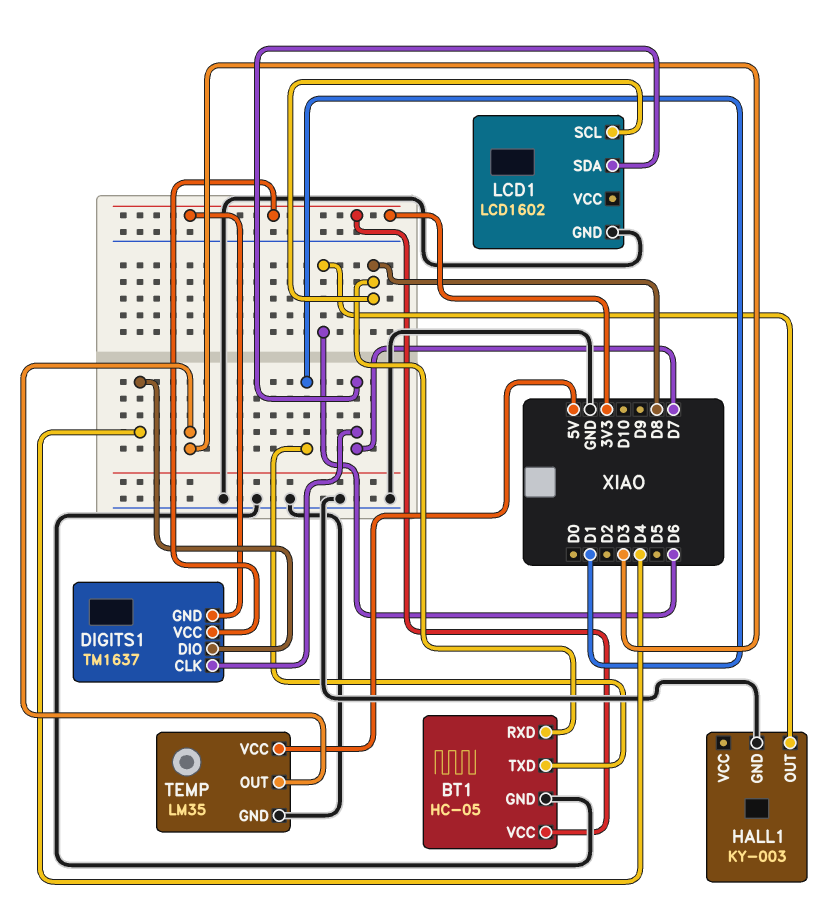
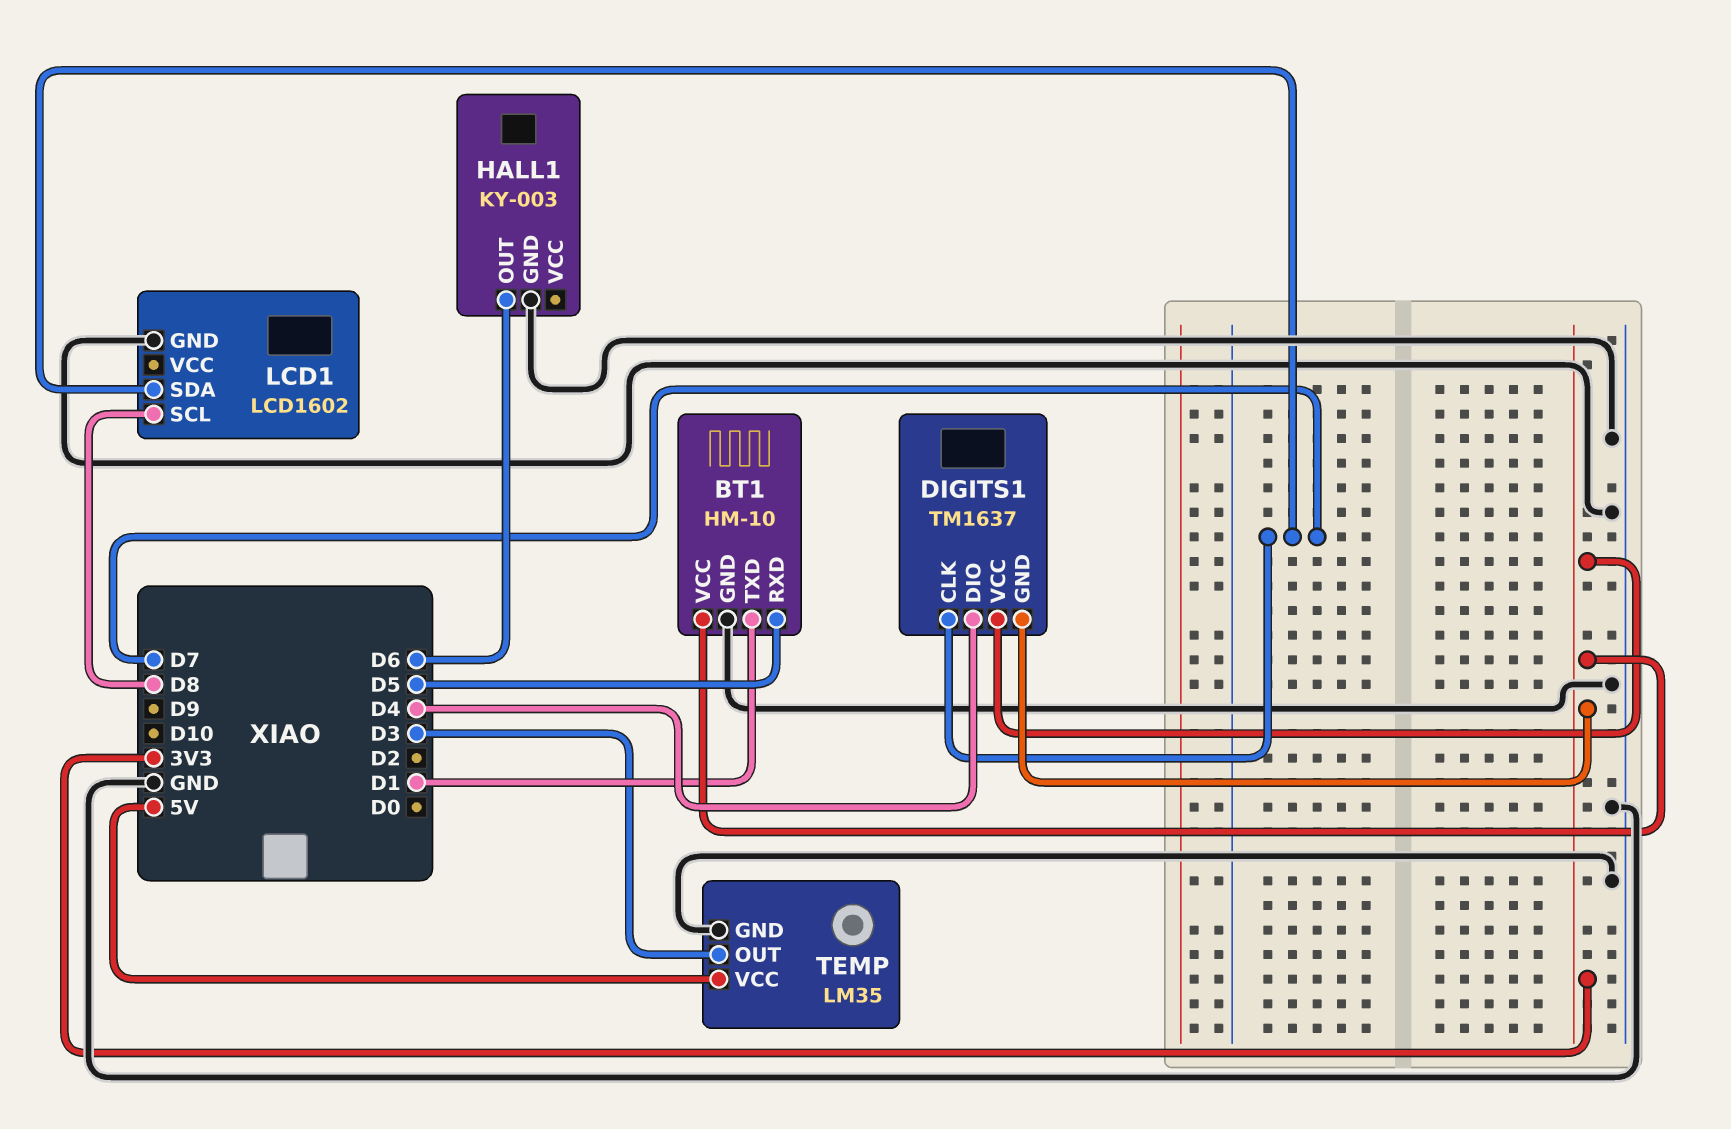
BT1: HC-05 -> HM-10
BT1 pin RXD: D8 -> D5

